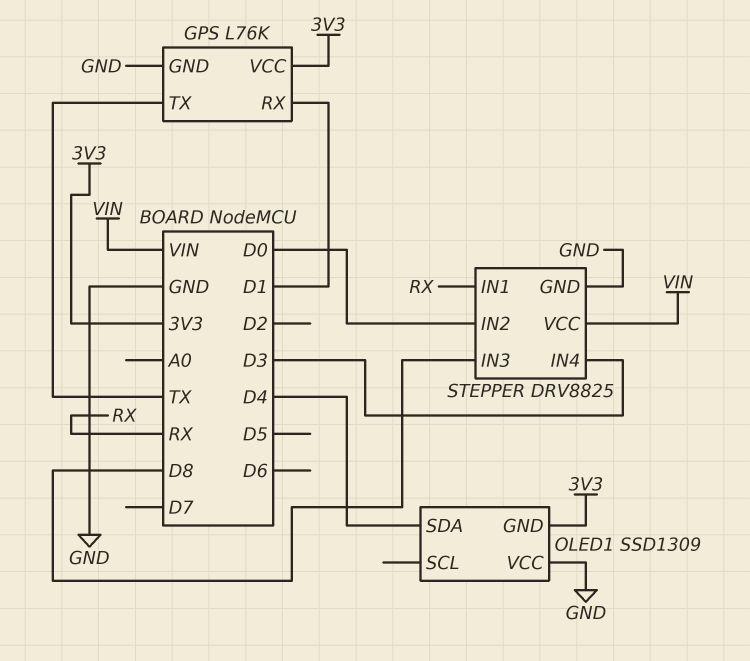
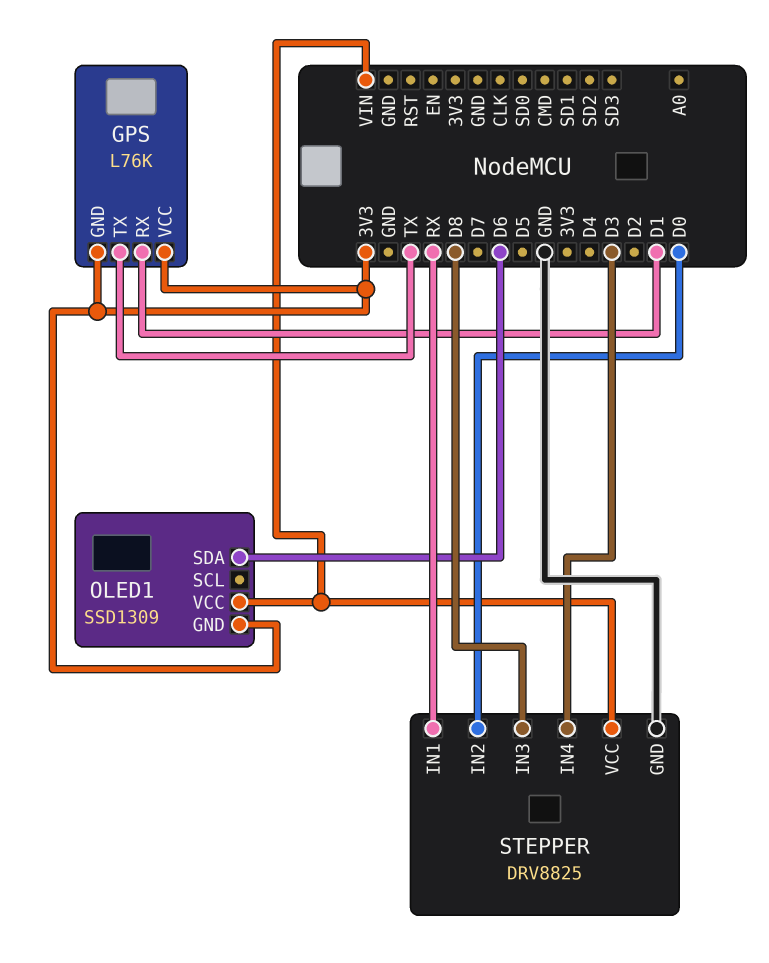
GPS pin GND: GND -> 3V3
OLED1 pin SDA: D4 -> D6
OLED1 pin VCC: GND -> VIN

